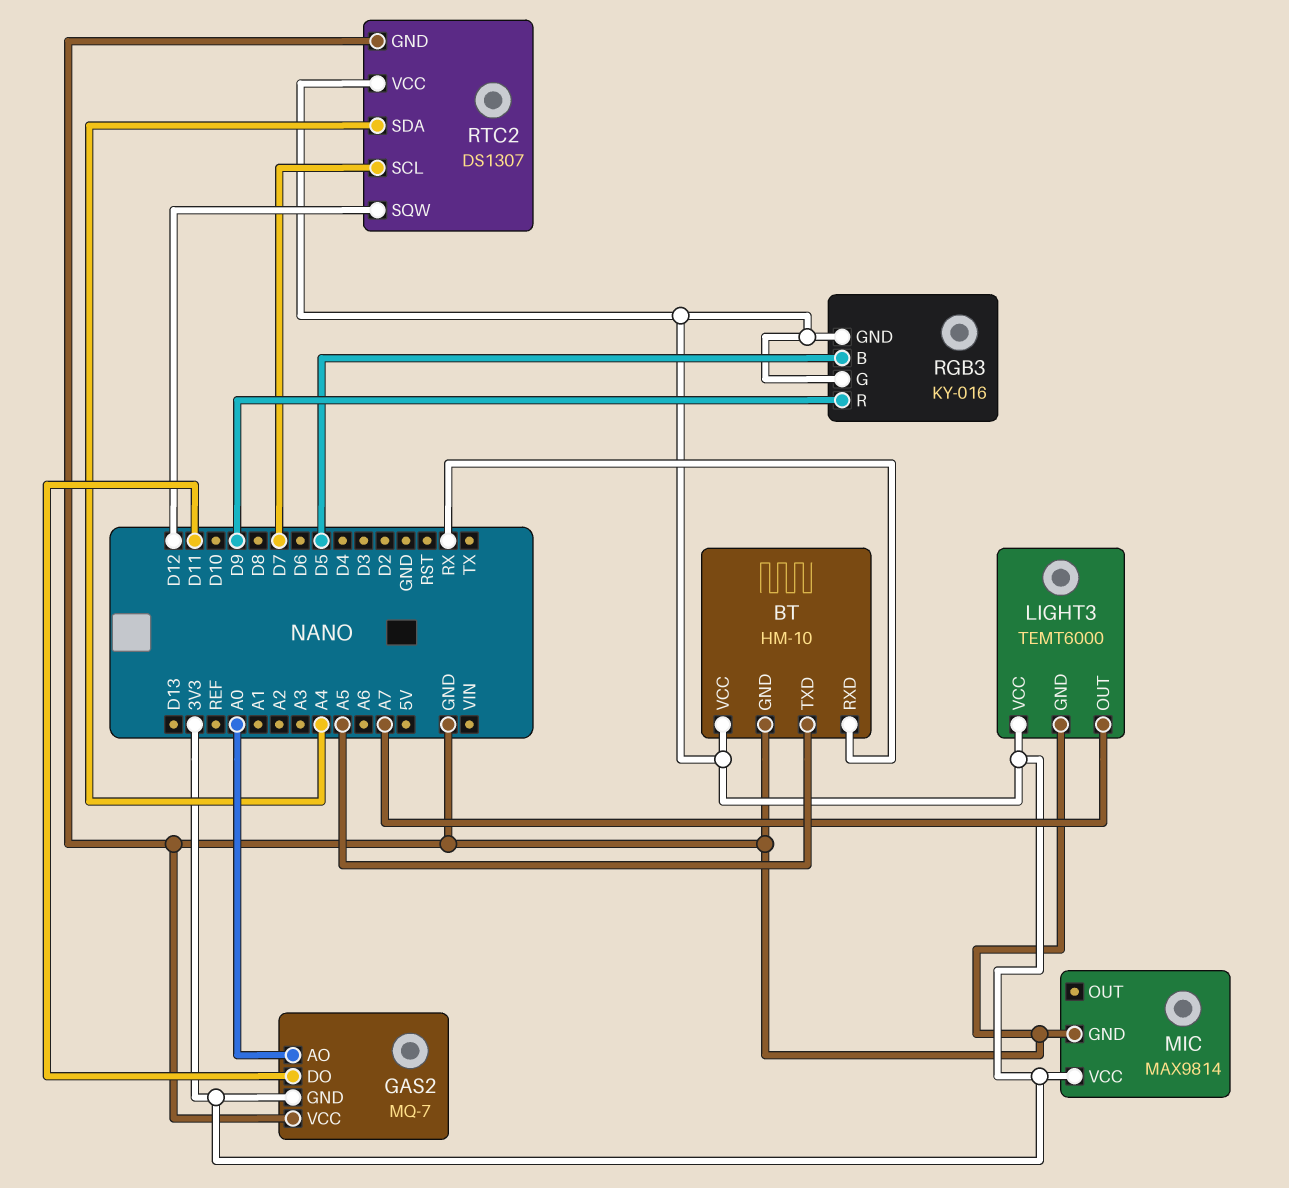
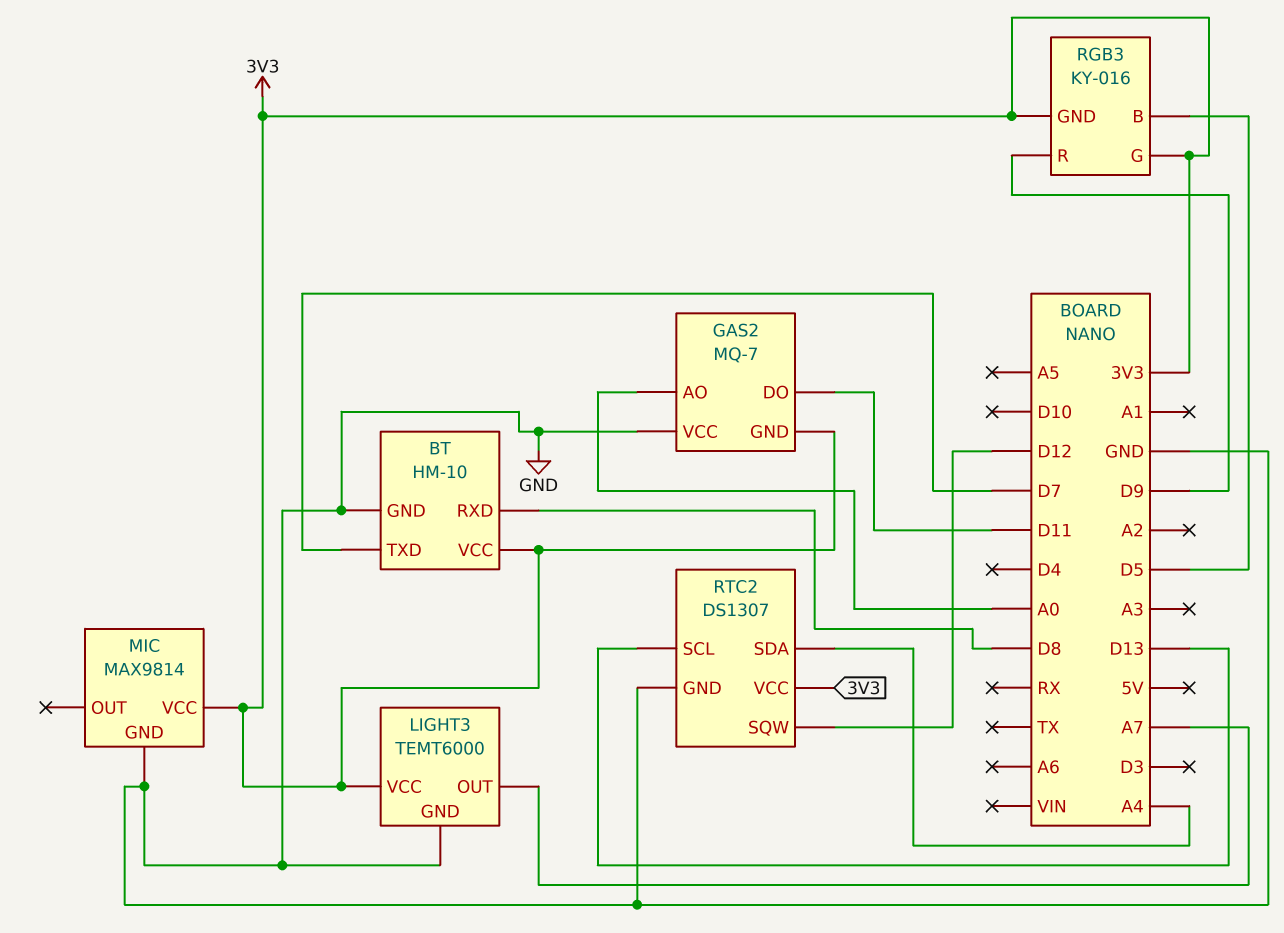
BT pin RXD: RX -> D8
BT pin TXD: A5 -> D7
RTC2 pin SCL: D7 -> D13

